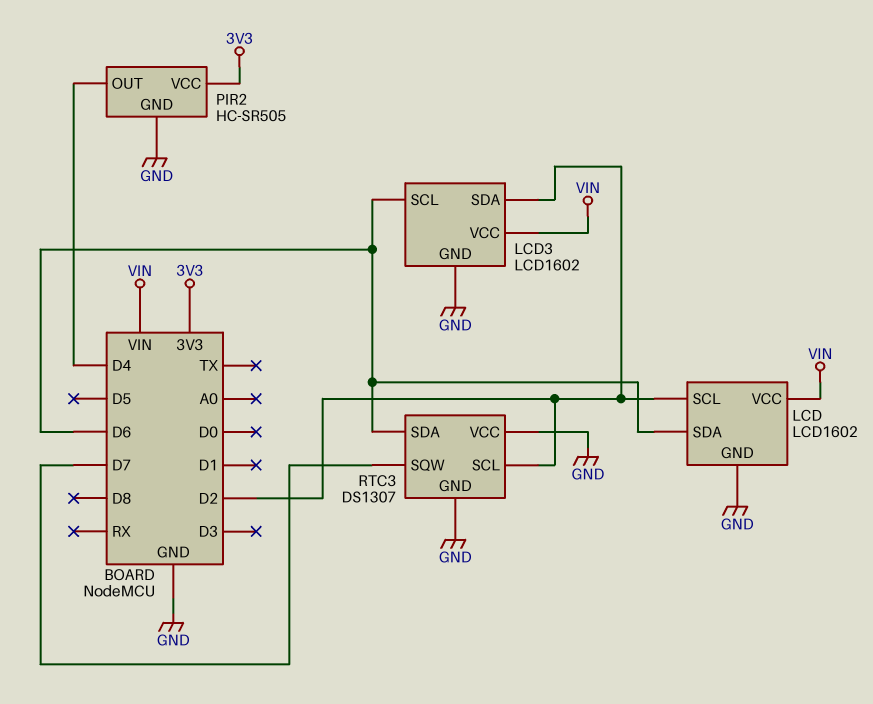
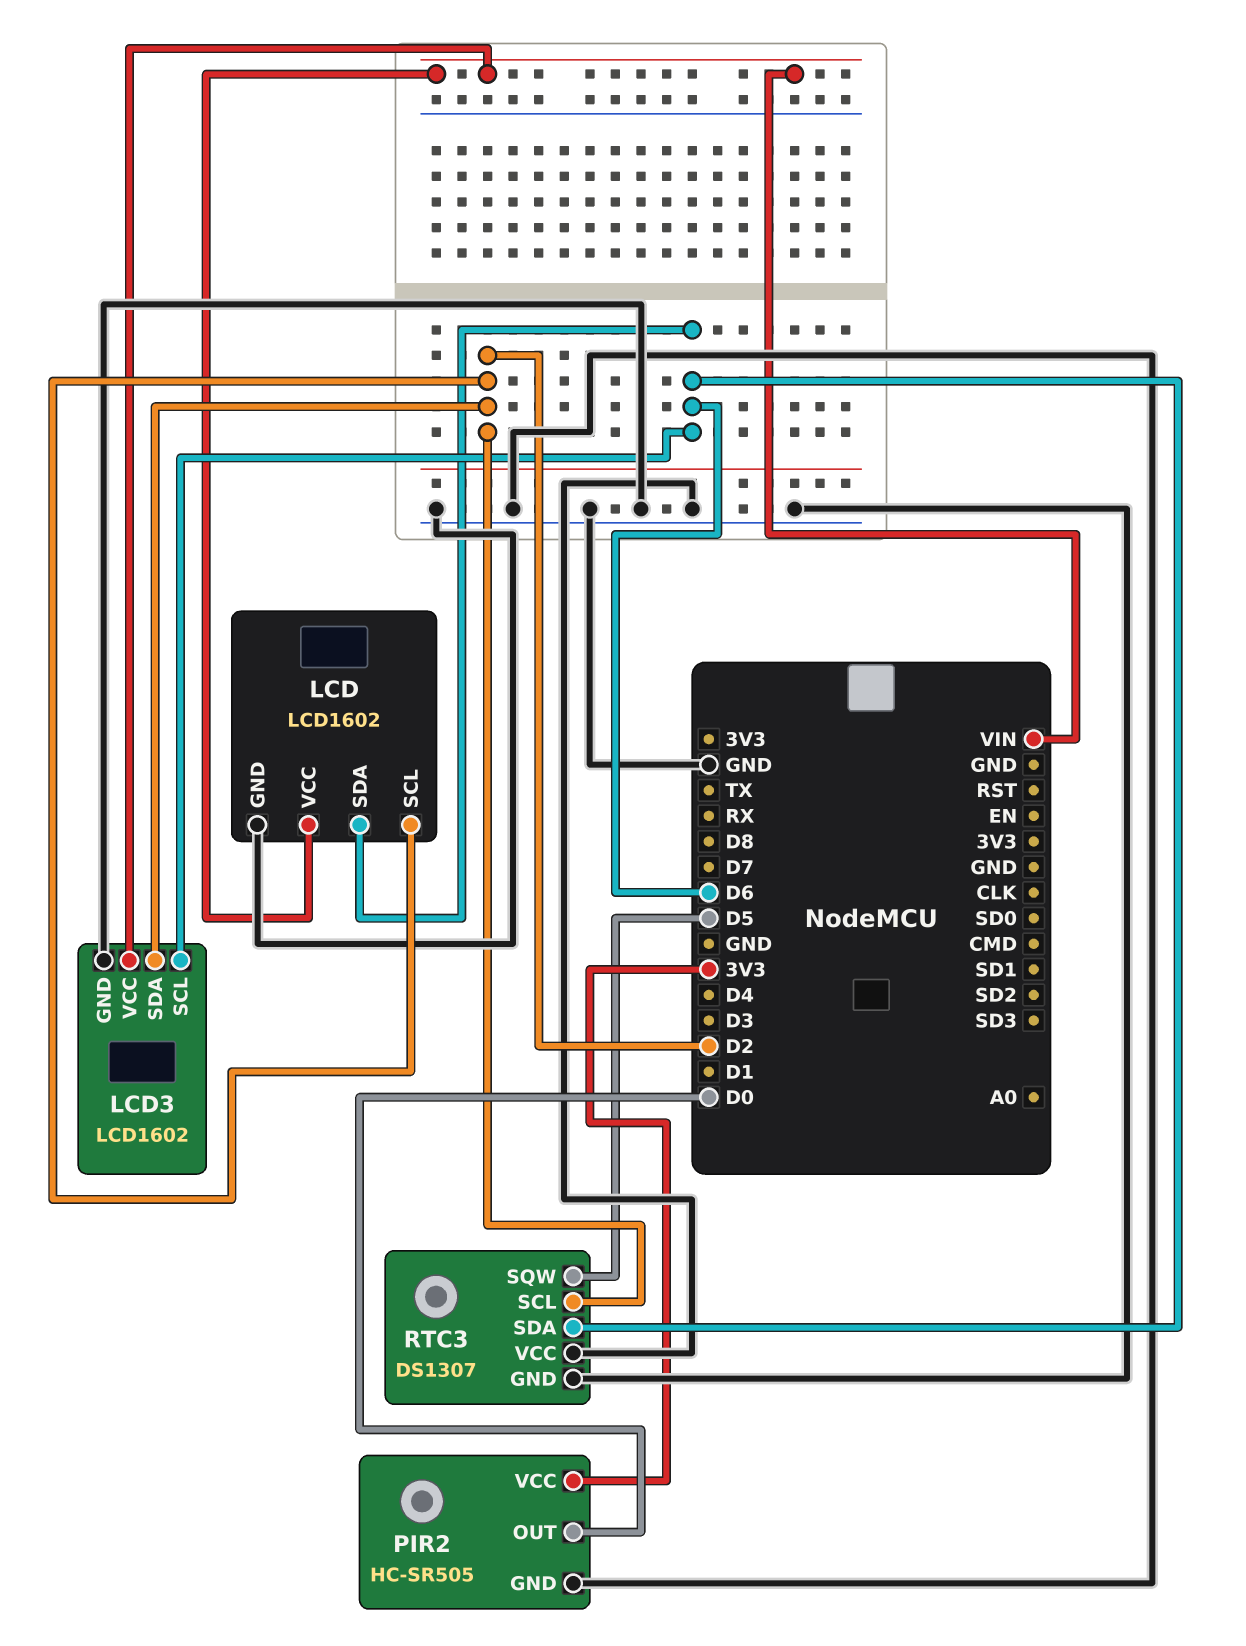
PIR2 pin OUT: D4 -> D0
RTC3 pin SQW: D7 -> D5

